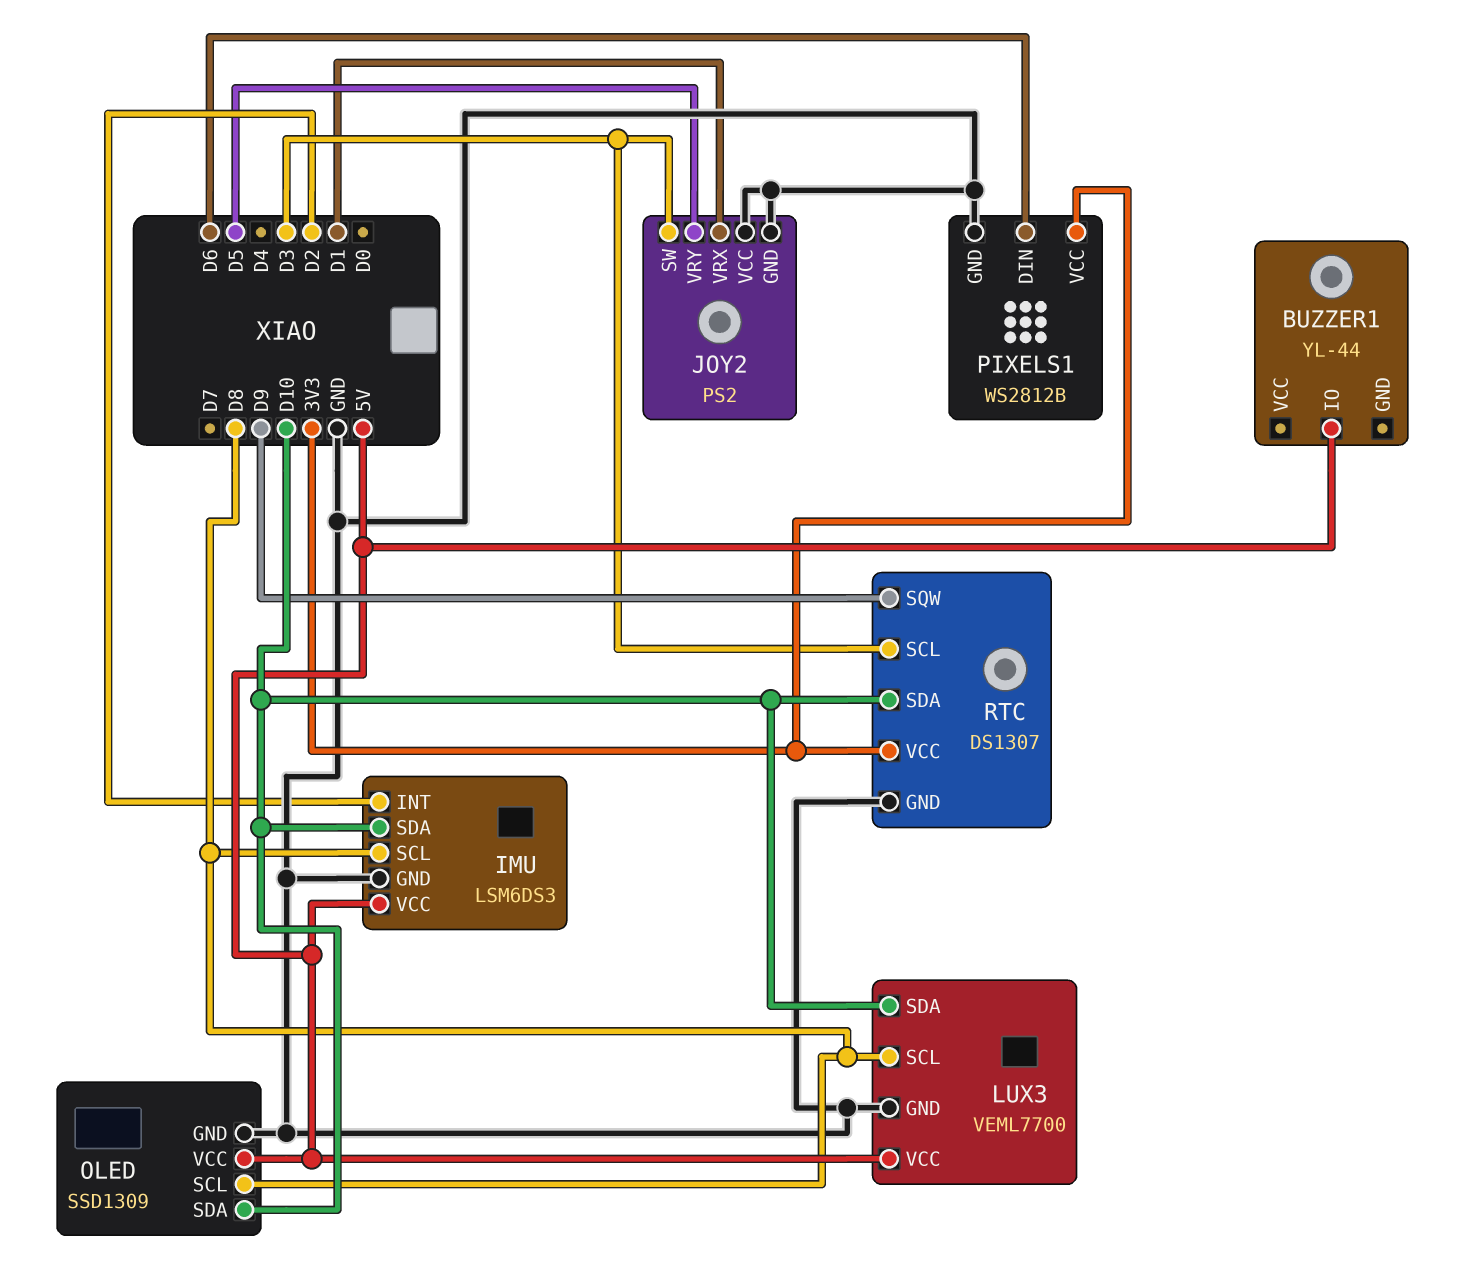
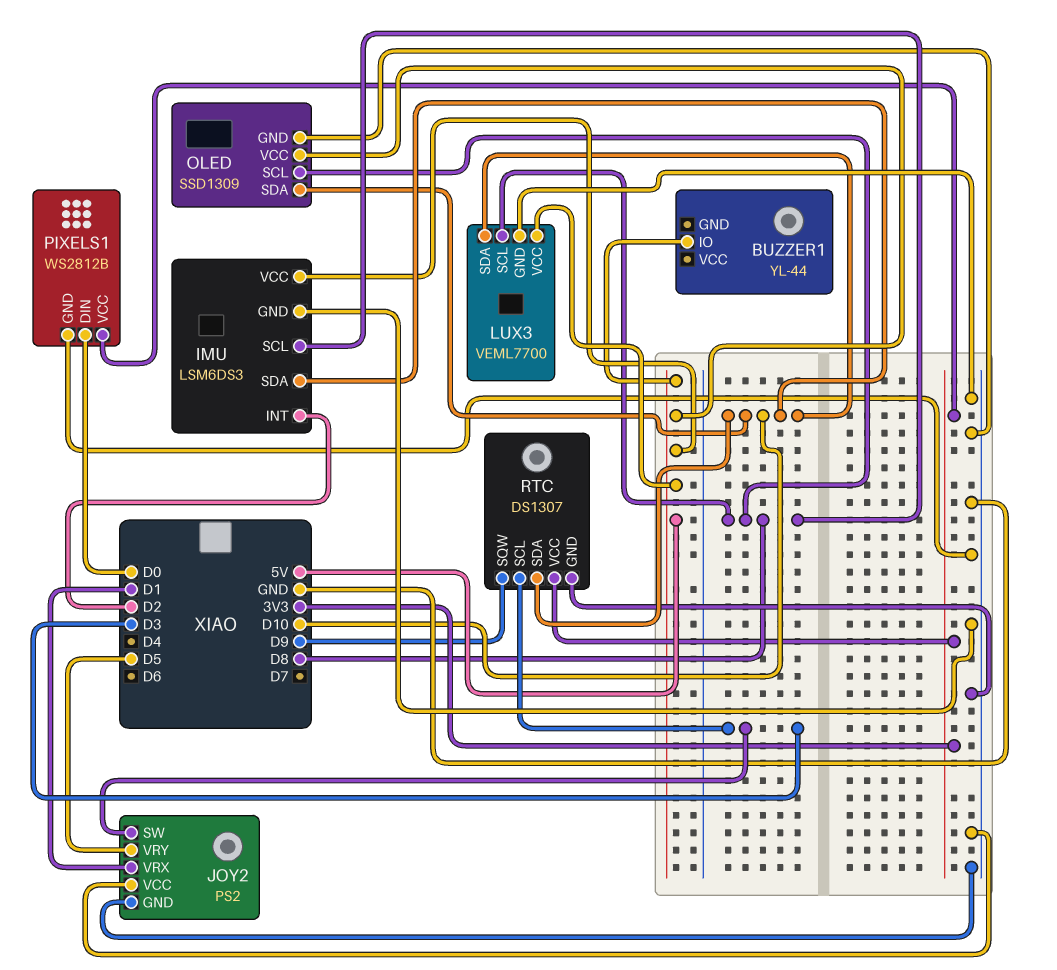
PIXELS1 pin DIN: D6 -> D0

